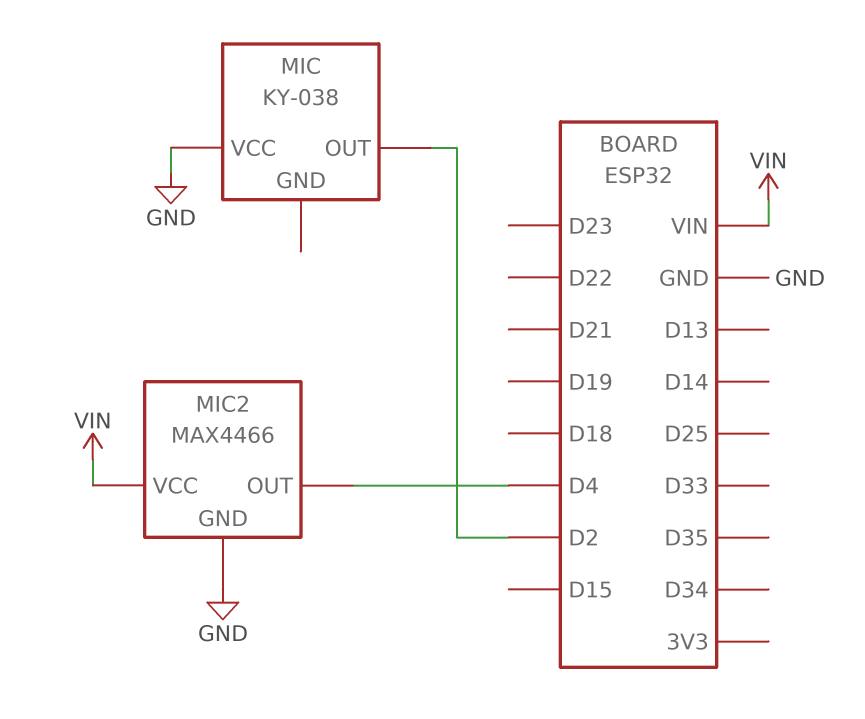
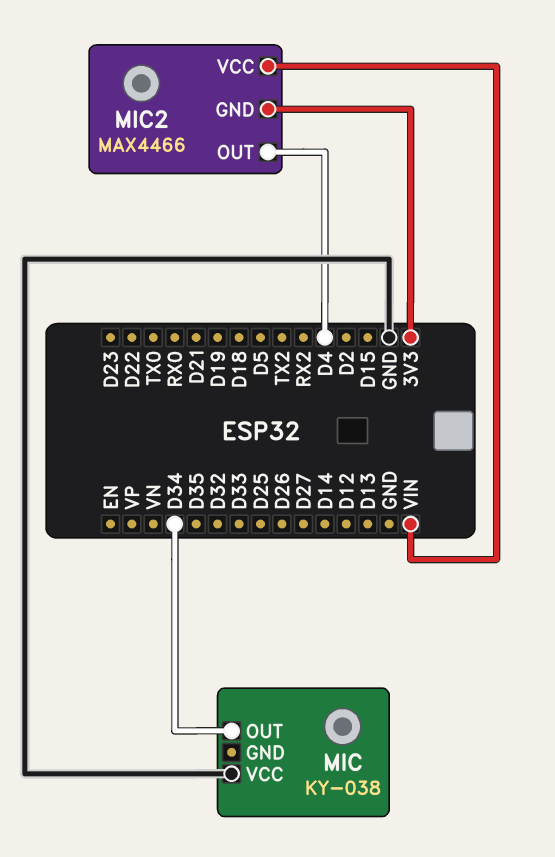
MIC pin OUT: D2 -> D34
MIC2 pin GND: GND -> 3V3

